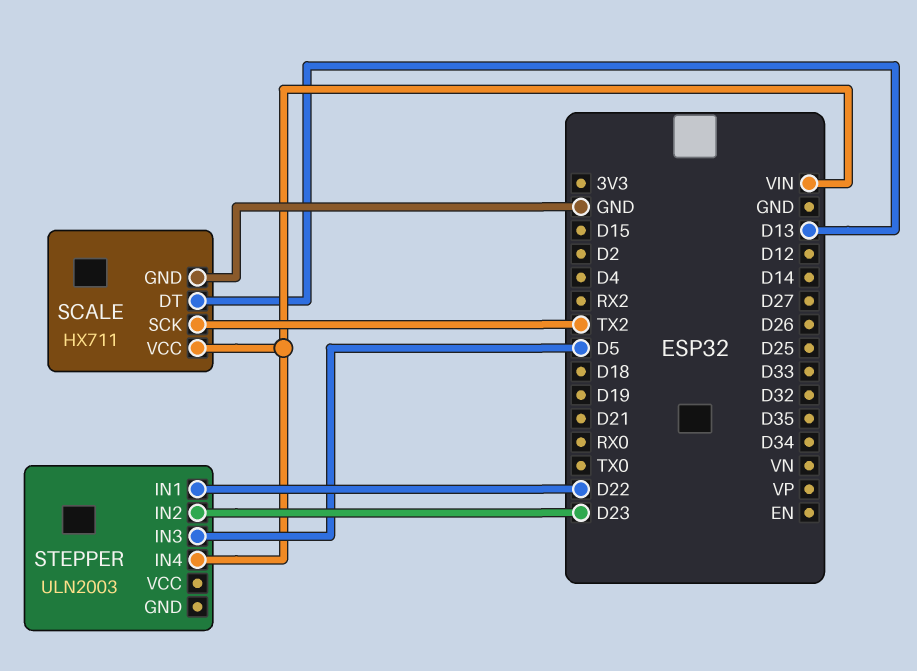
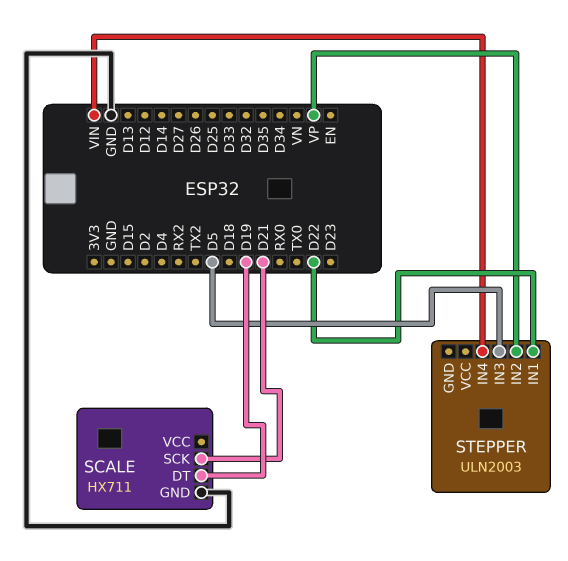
SCALE pin DT: D13 -> D19
SCALE pin SCK: TX2 -> D21
SCALE pin VCC: VIN -> none
STEPPER pin IN2: D23 -> VP

